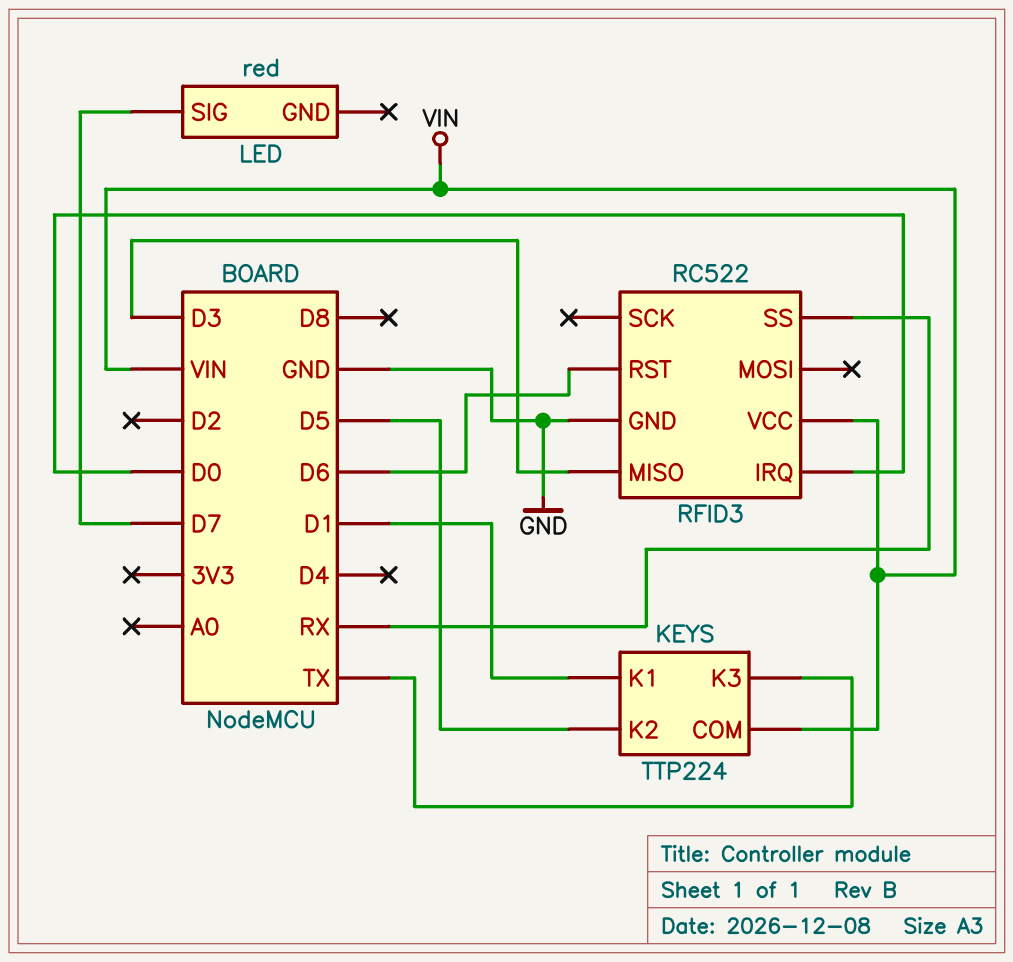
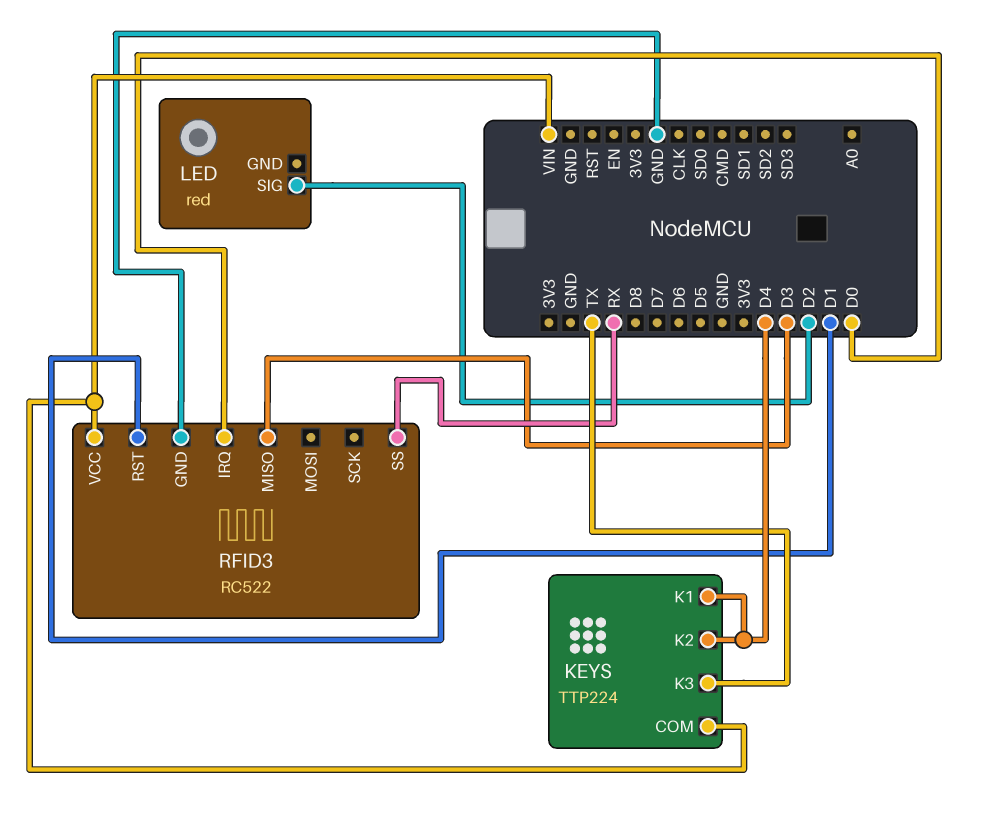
KEYS pin K1: D1 -> D4
KEYS pin K2: D5 -> D4
LED pin SIG: D7 -> D2
RFID3 pin RST: D6 -> D1

